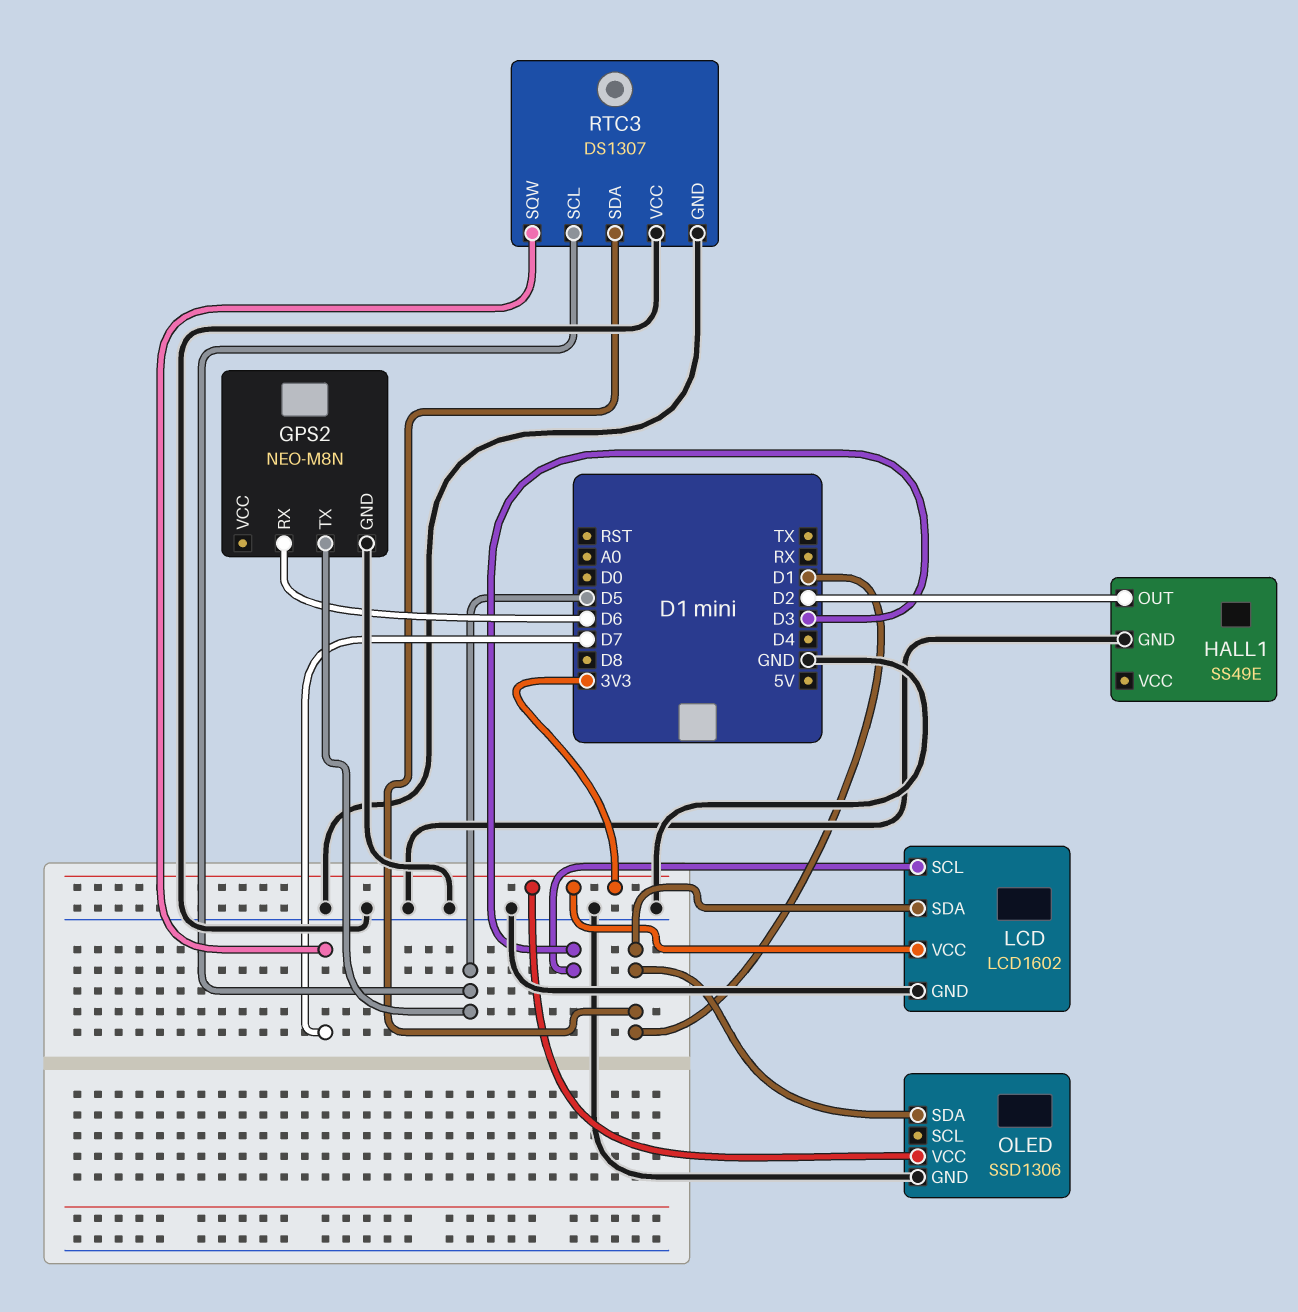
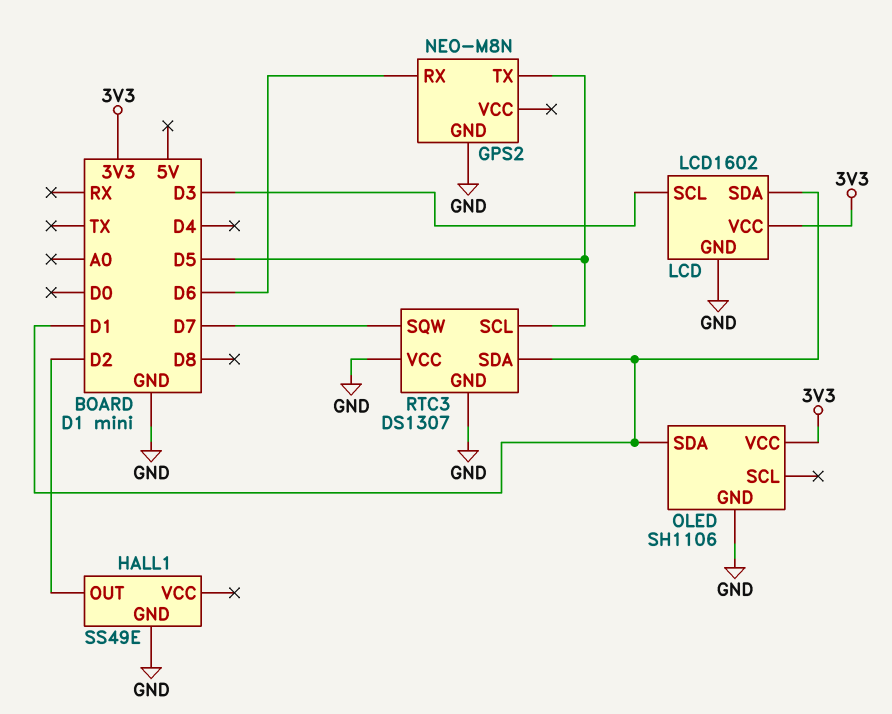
OLED: SSD1306 -> SH1106

